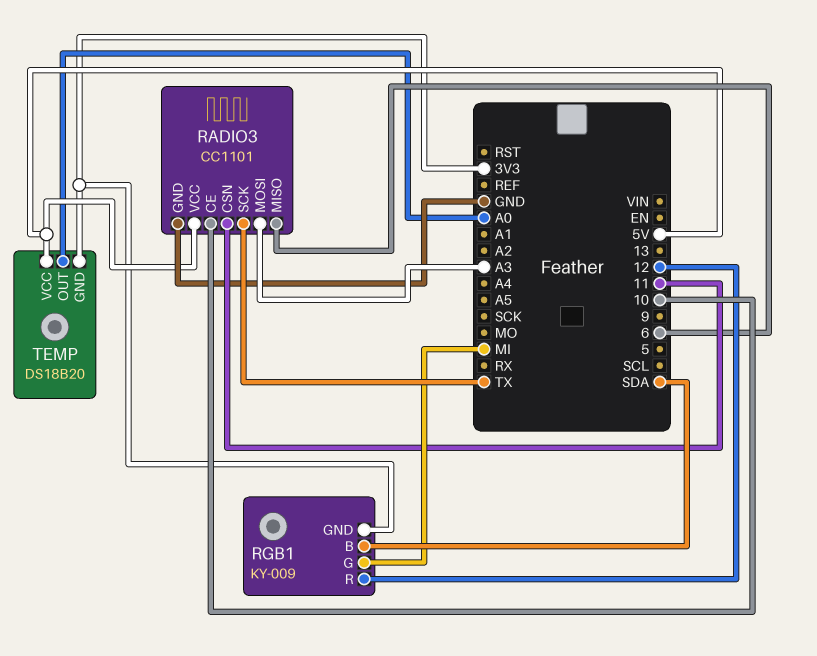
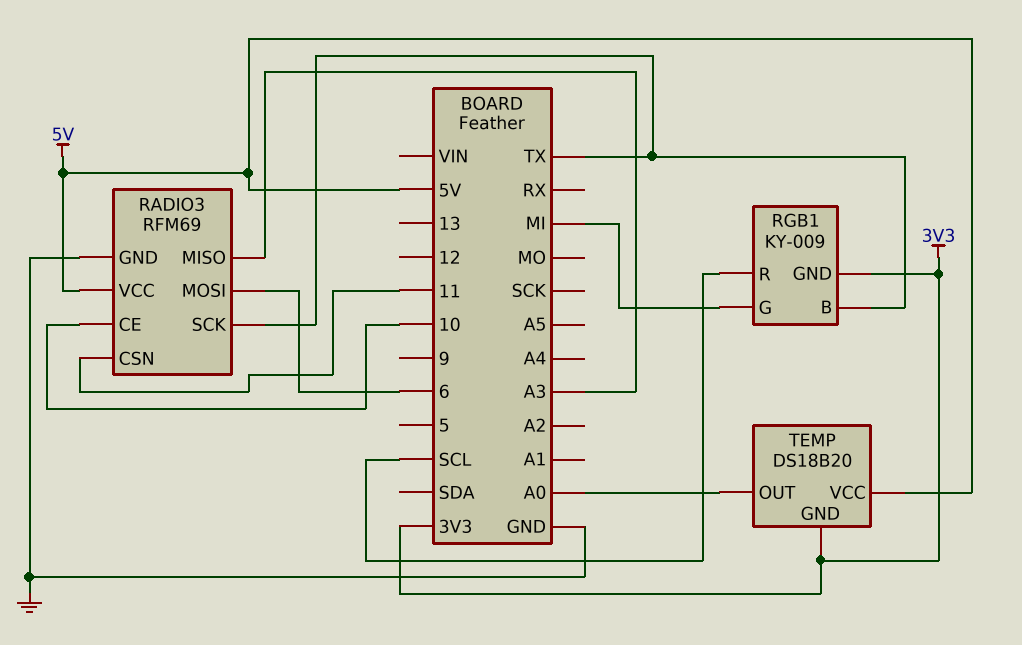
RADIO3: CC1101 -> RFM69
RADIO3 pin MISO: 6 -> A3
RADIO3 pin MOSI: A3 -> 6
RGB1 pin B: SDA -> TX
RGB1 pin R: 12 -> SCL

